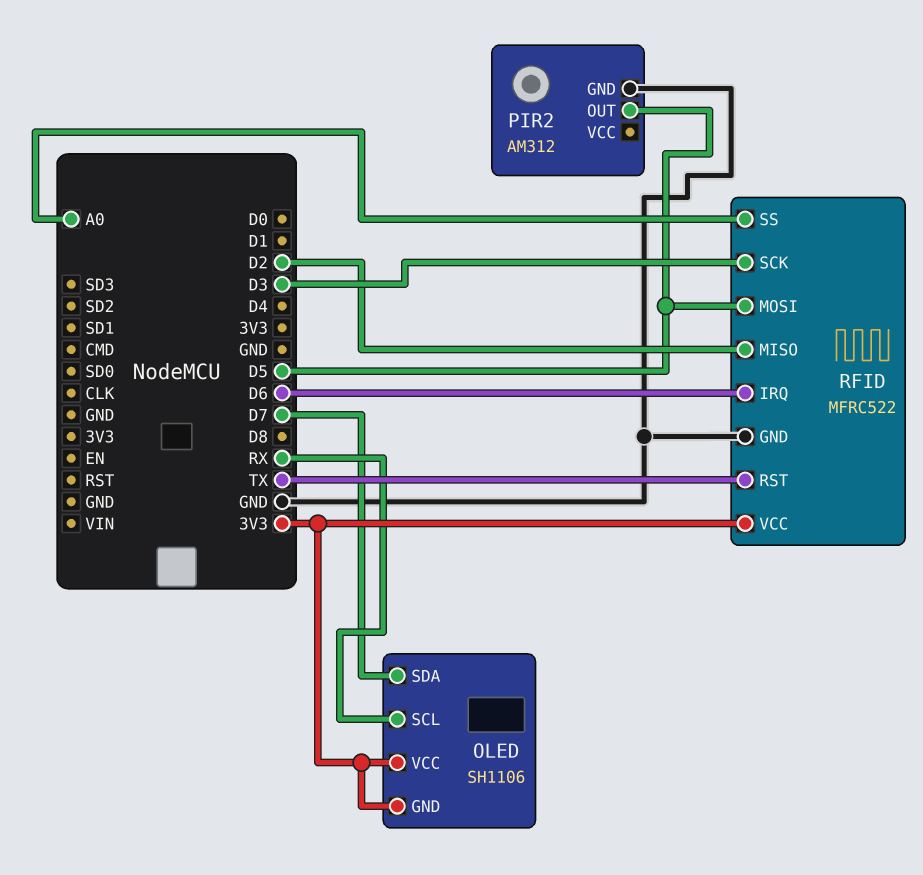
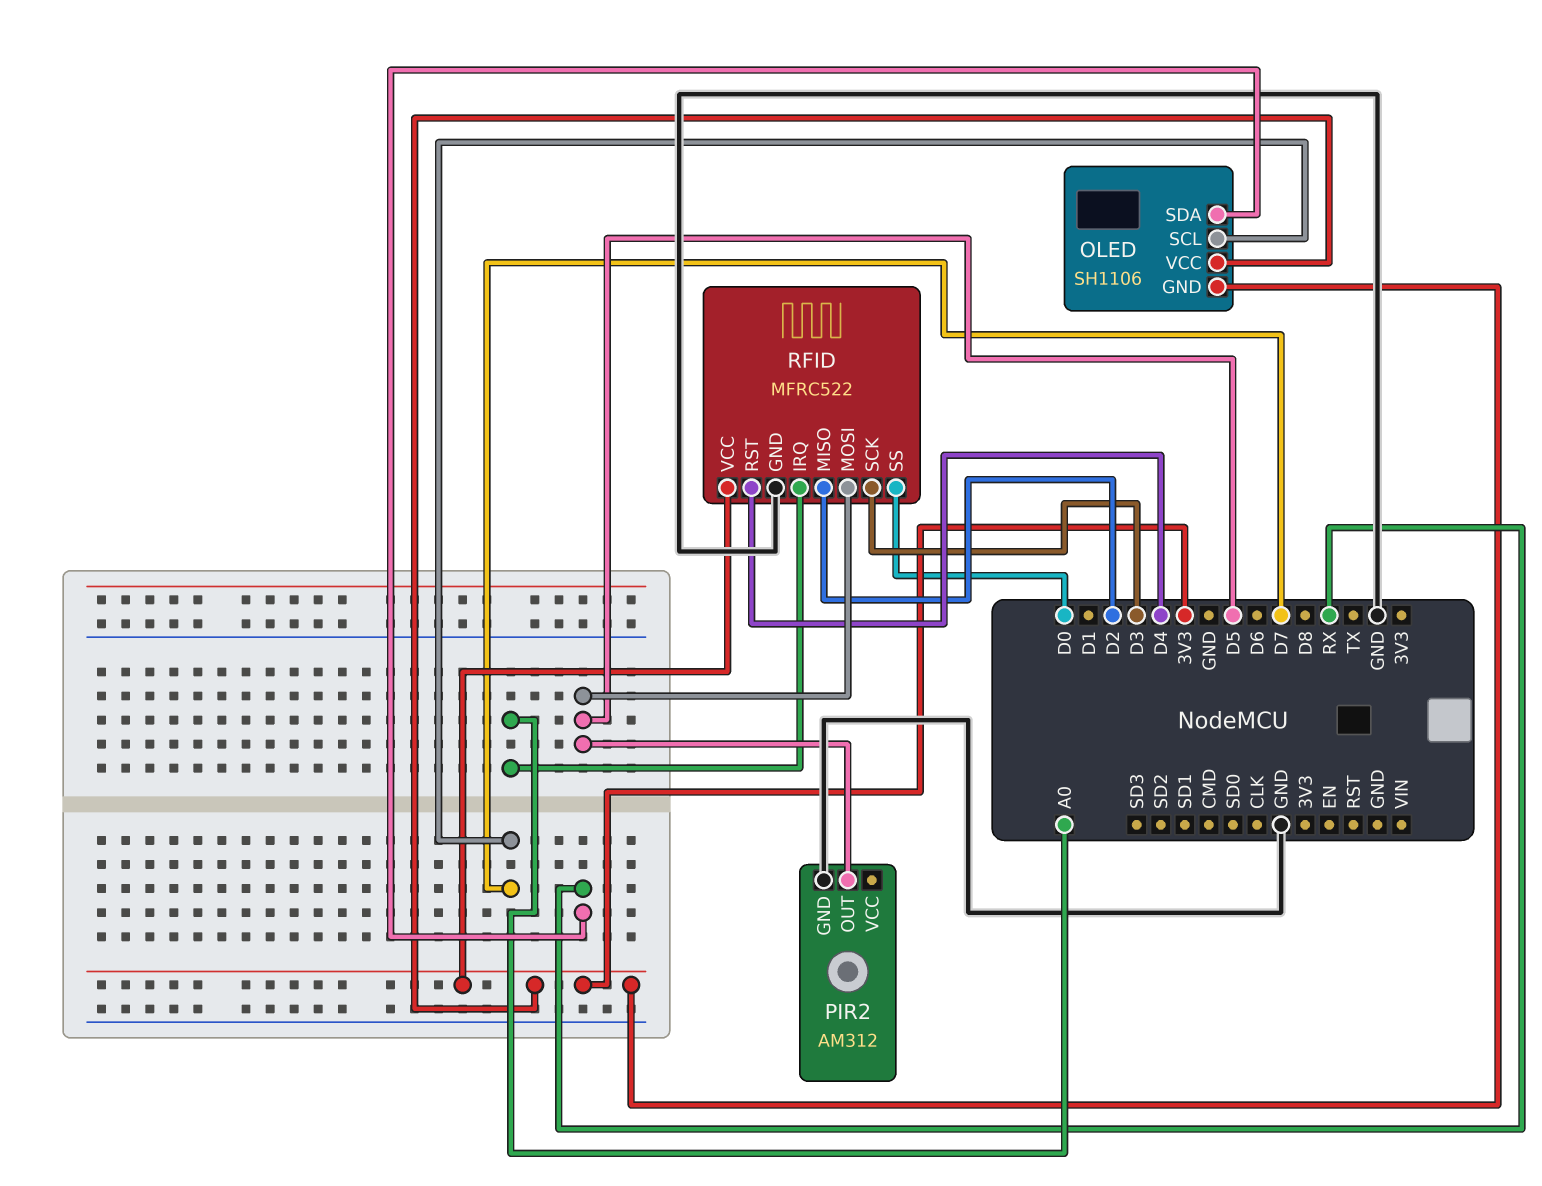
OLED pin SCL: RX -> D7
OLED pin SDA: D7 -> RX
RFID pin IRQ: D6 -> A0
RFID pin RST: TX -> D4
RFID pin SS: A0 -> D0

